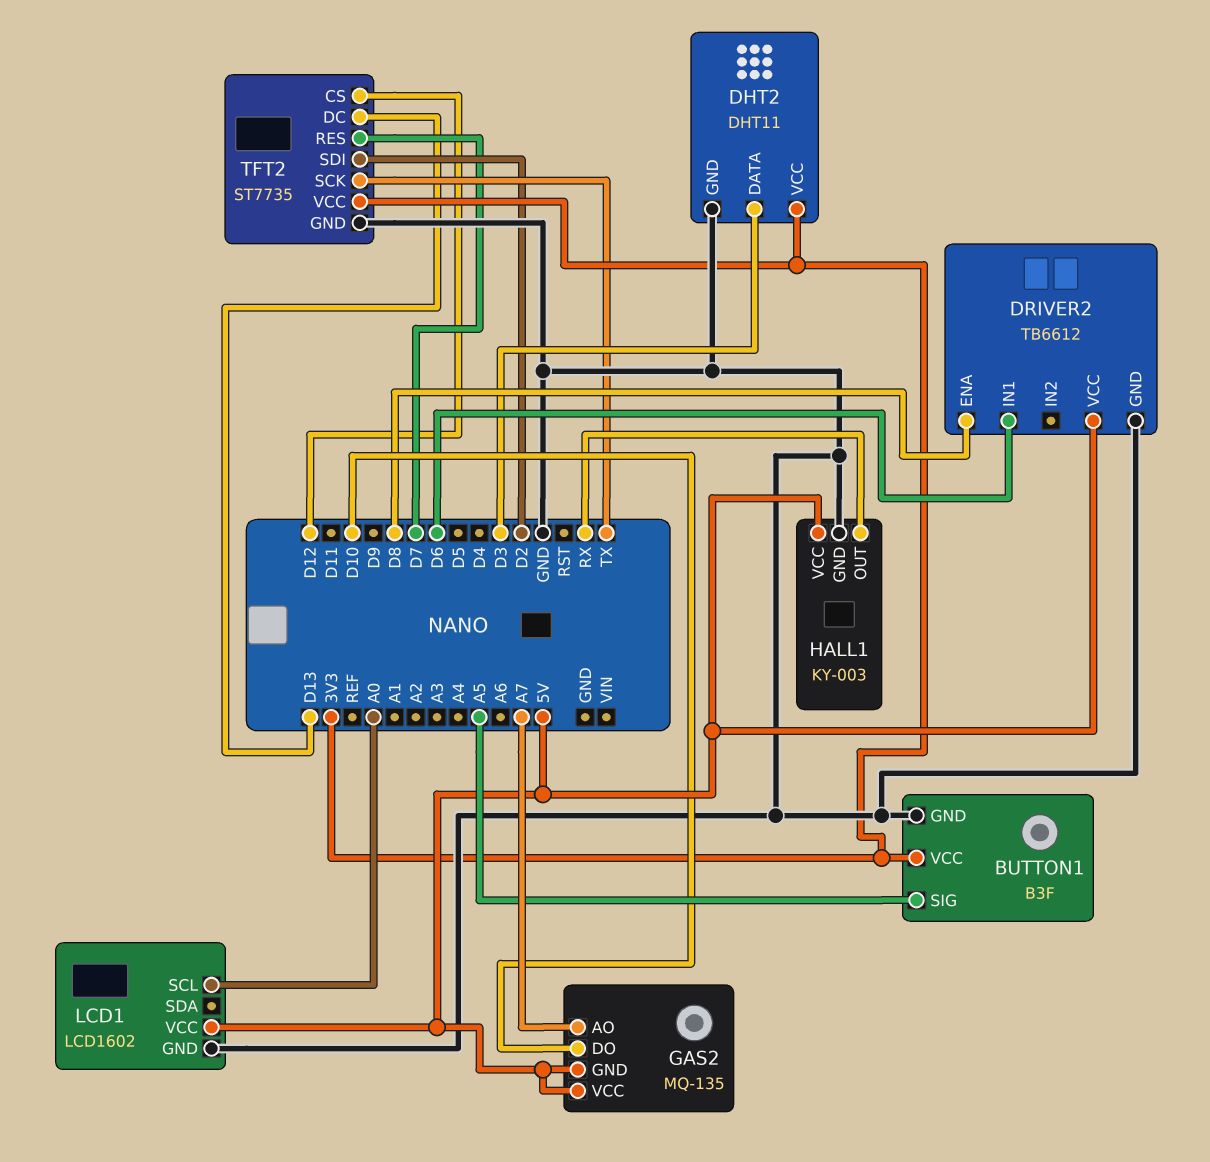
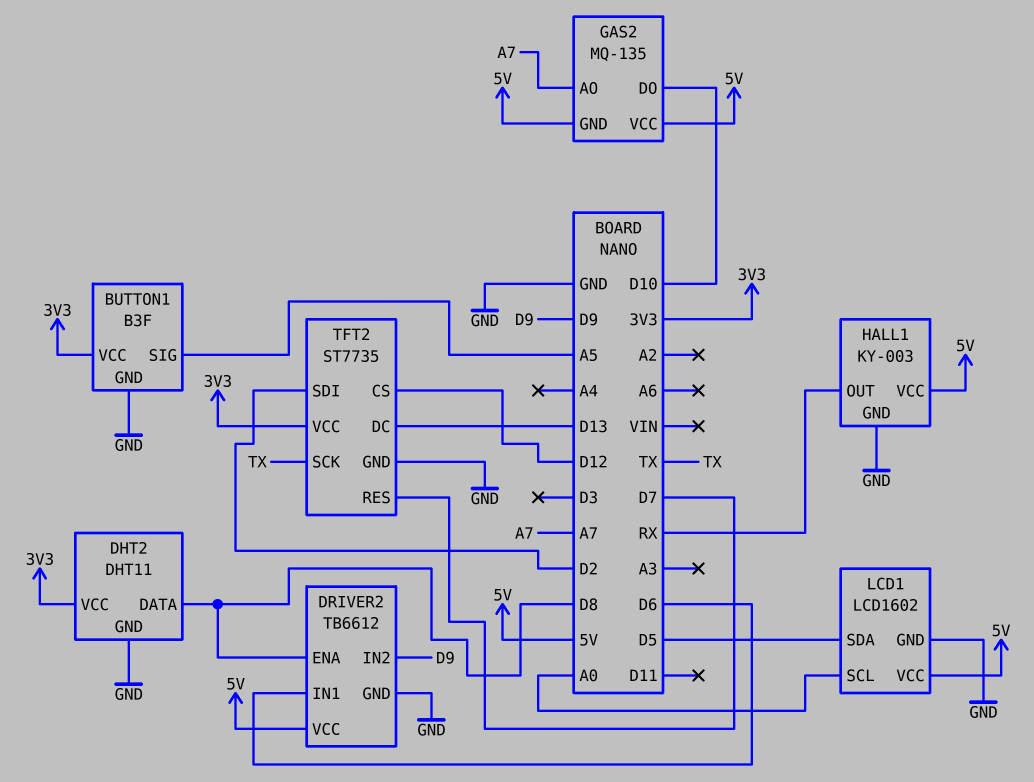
DHT2 pin DATA: D3 -> D8
DRIVER2 pin IN2: none -> D9
LCD1 pin SDA: none -> D5

